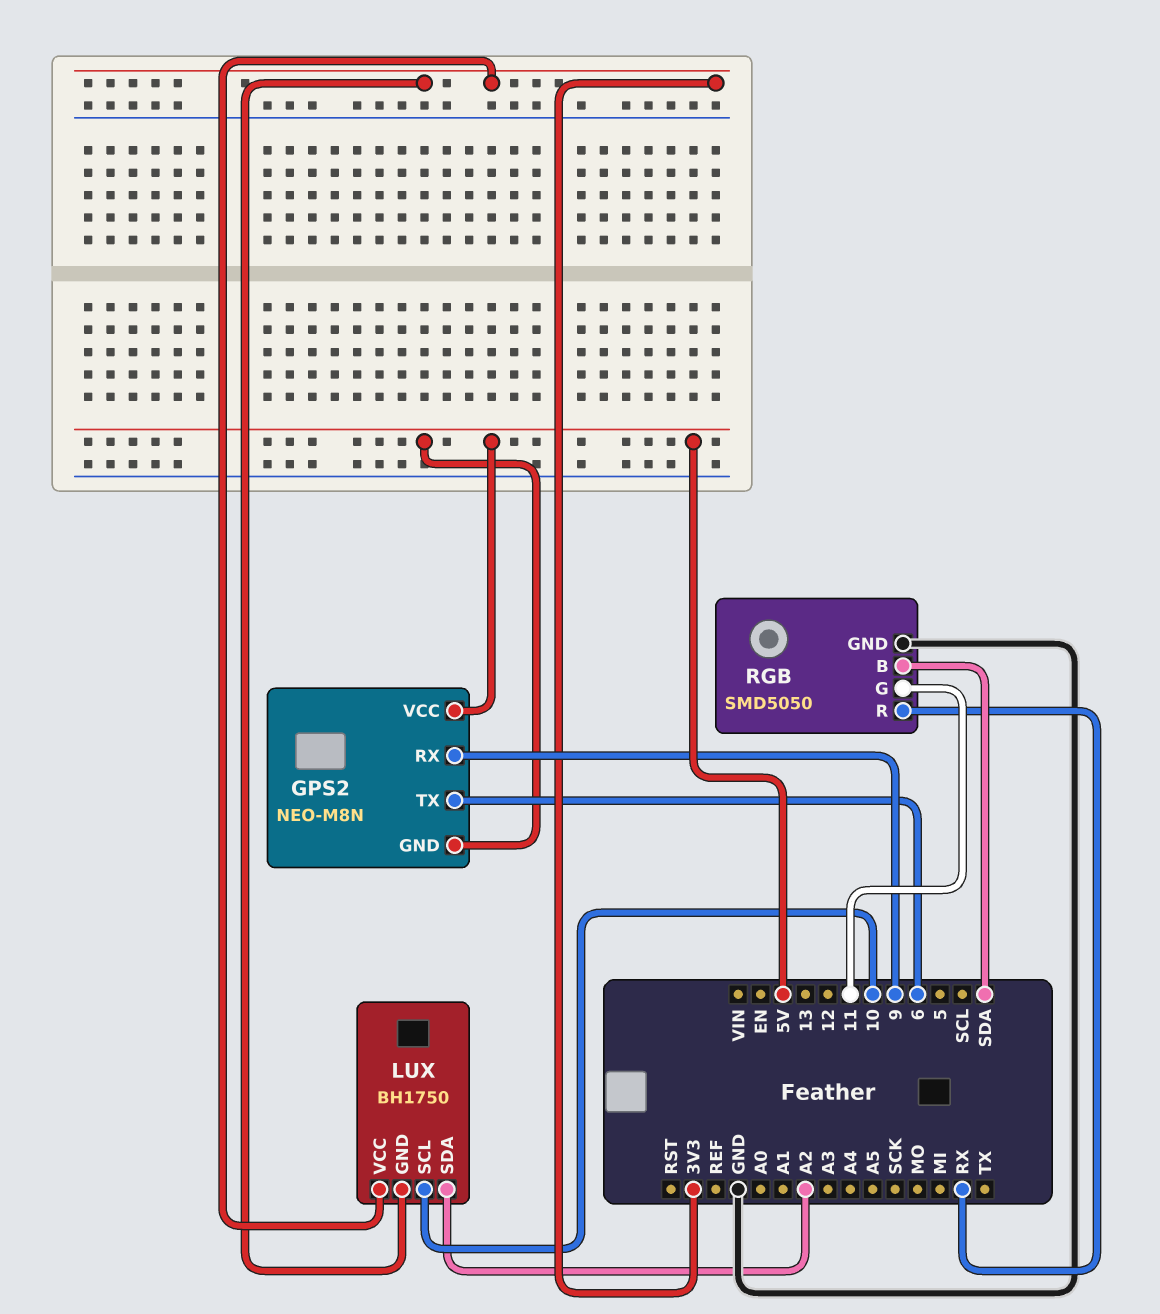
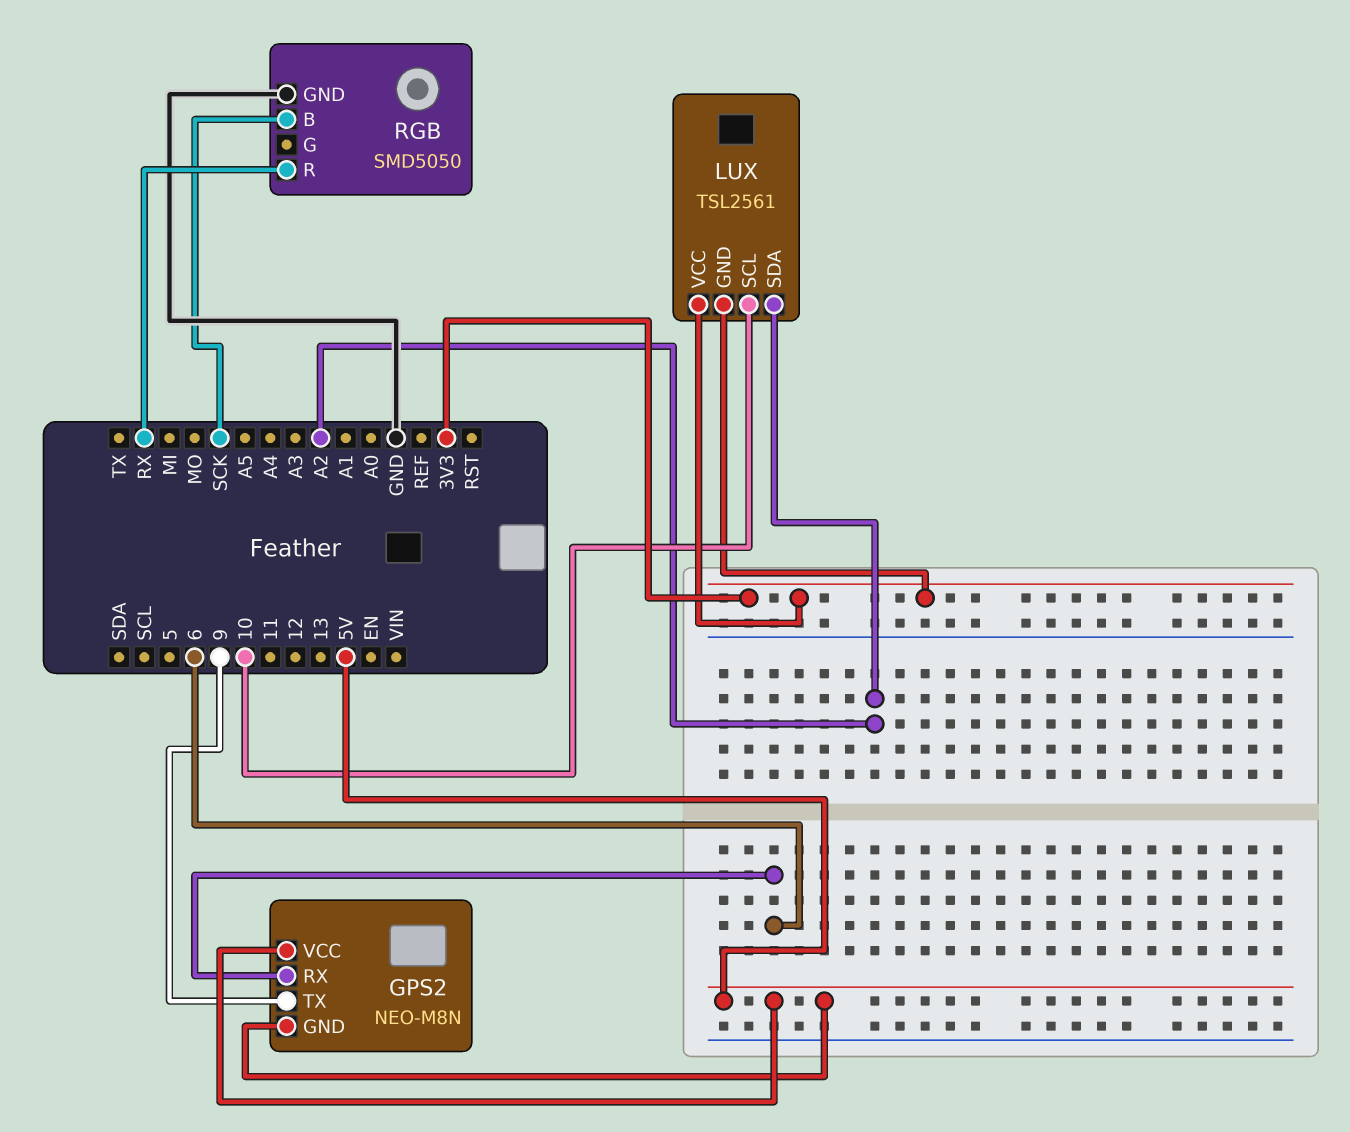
GPS2 pin RX: 9 -> 6
GPS2 pin TX: 6 -> 9
LUX: BH1750 -> TSL2561
RGB pin B: SDA -> SCK
RGB pin G: 11 -> none

